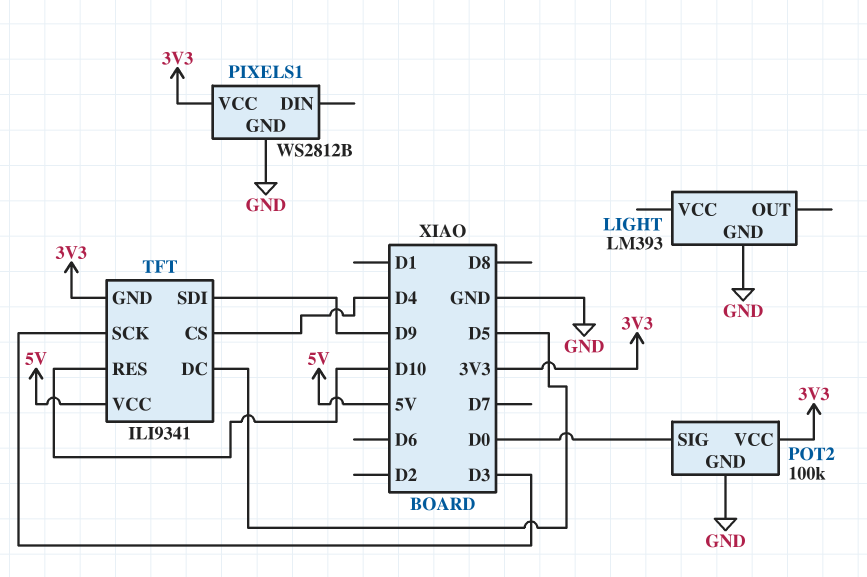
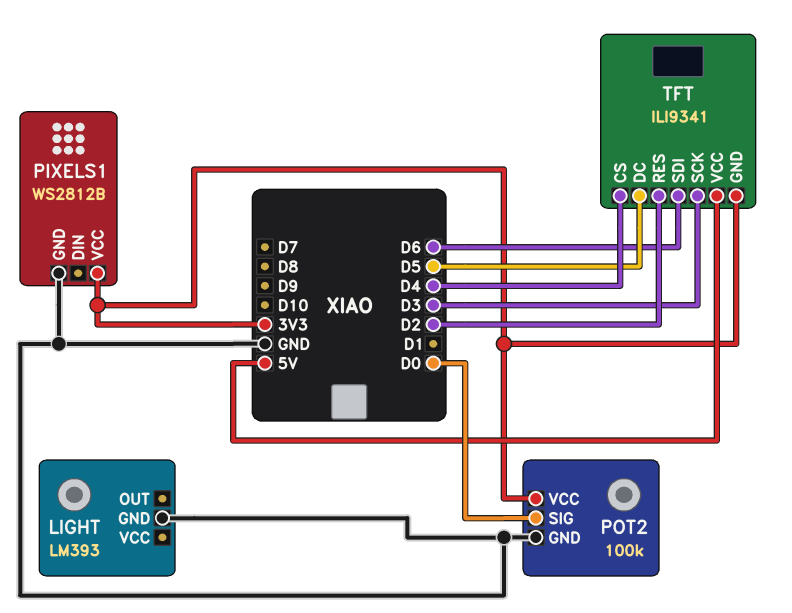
TFT pin RES: D10 -> D2
TFT pin SDI: D9 -> D6

